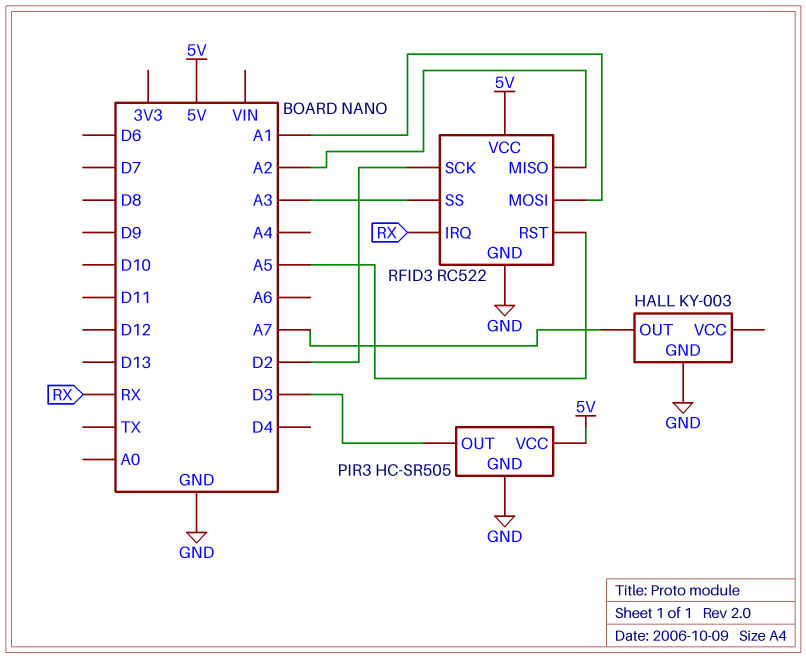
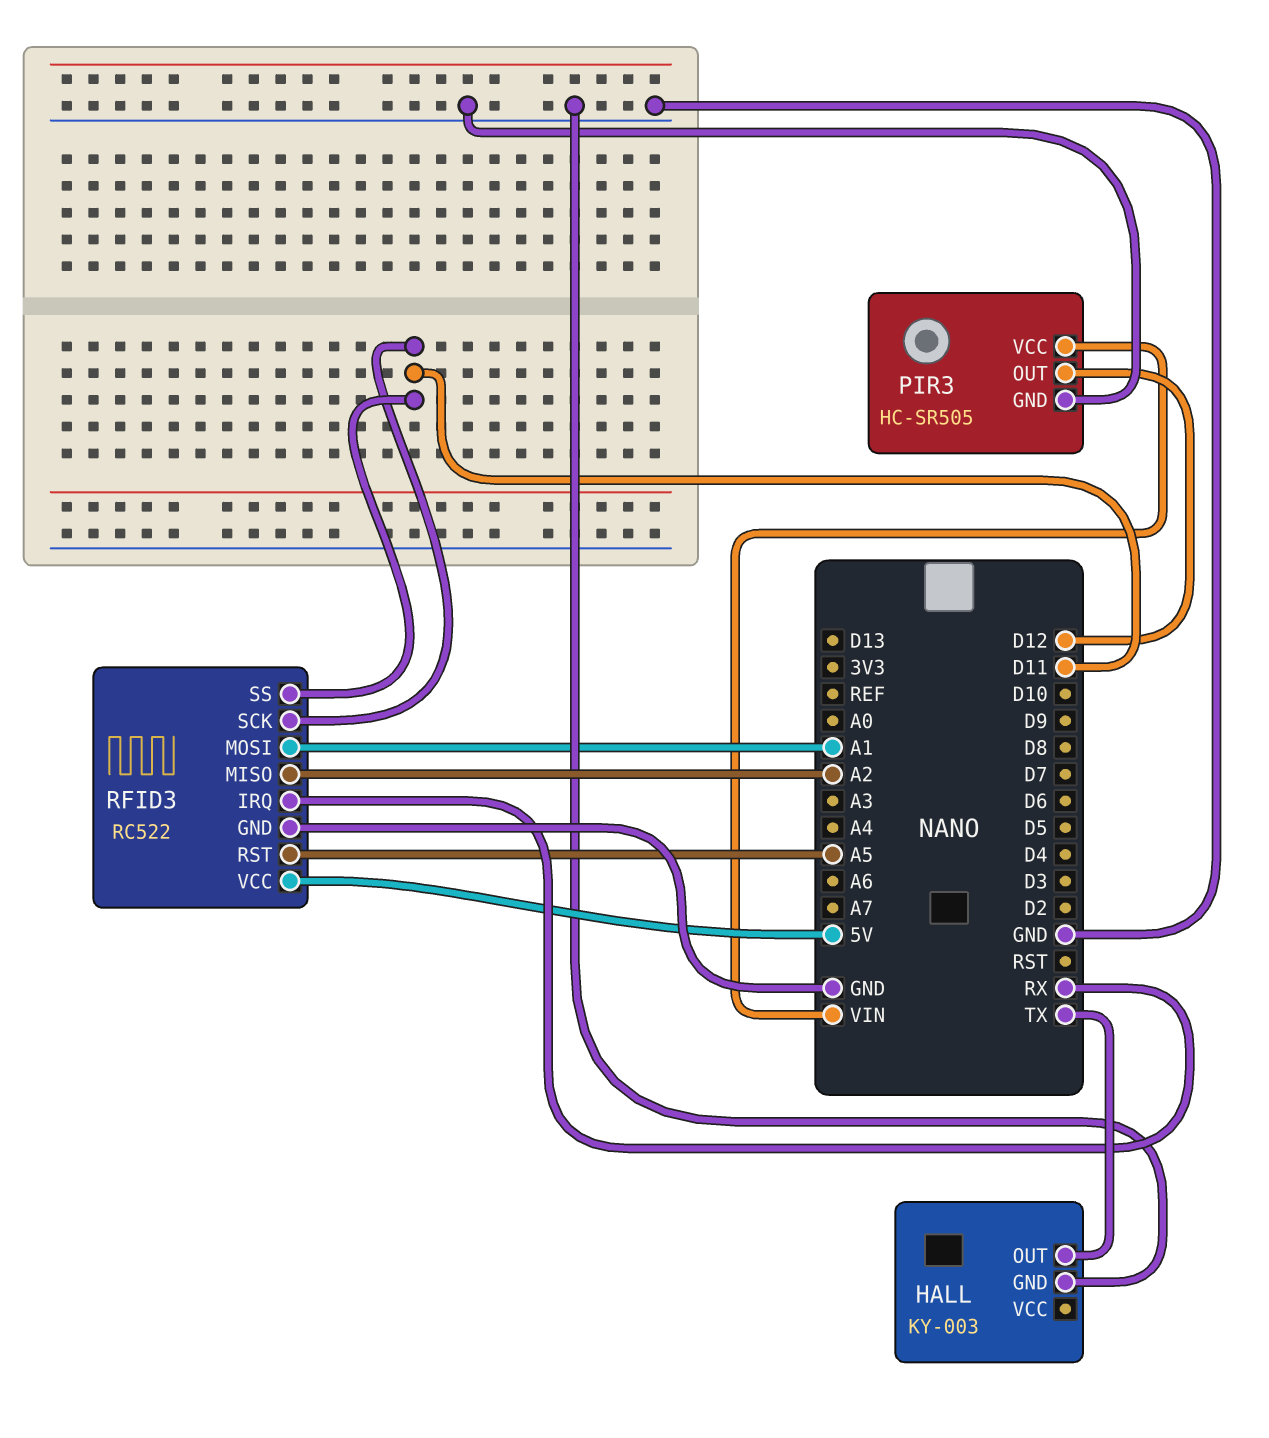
HALL pin OUT: A7 -> TX
PIR3 pin OUT: D3 -> D12
PIR3 pin VCC: 5V -> VIN
RFID3 pin SCK: D2 -> D11
RFID3 pin SS: A3 -> D11

